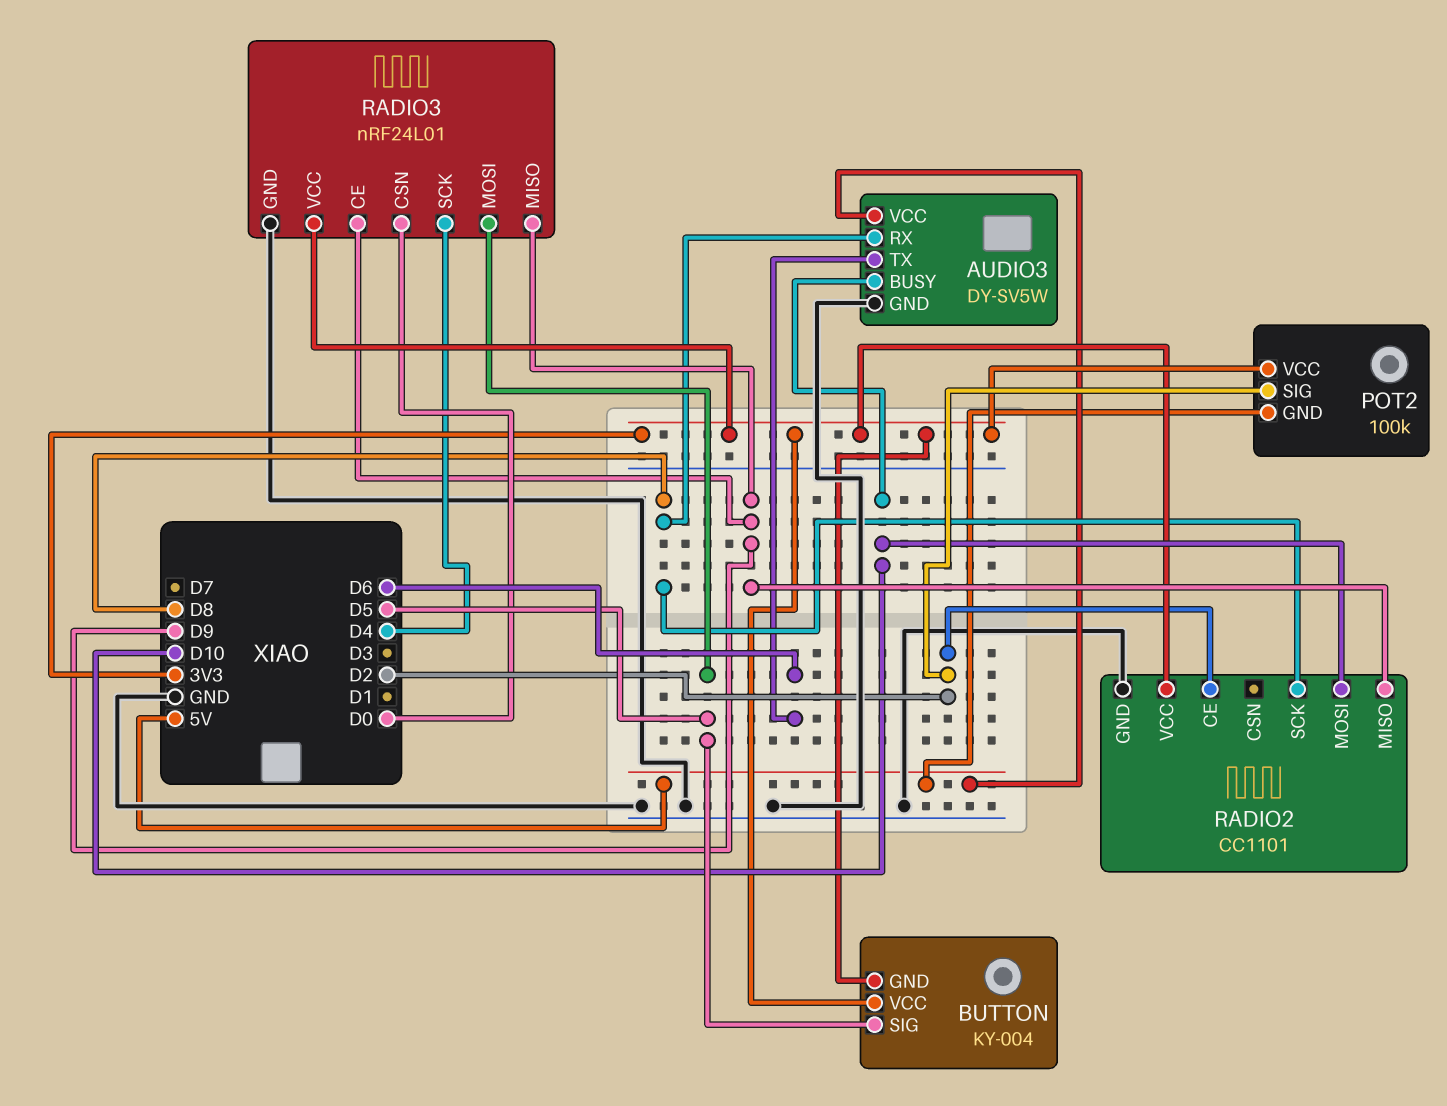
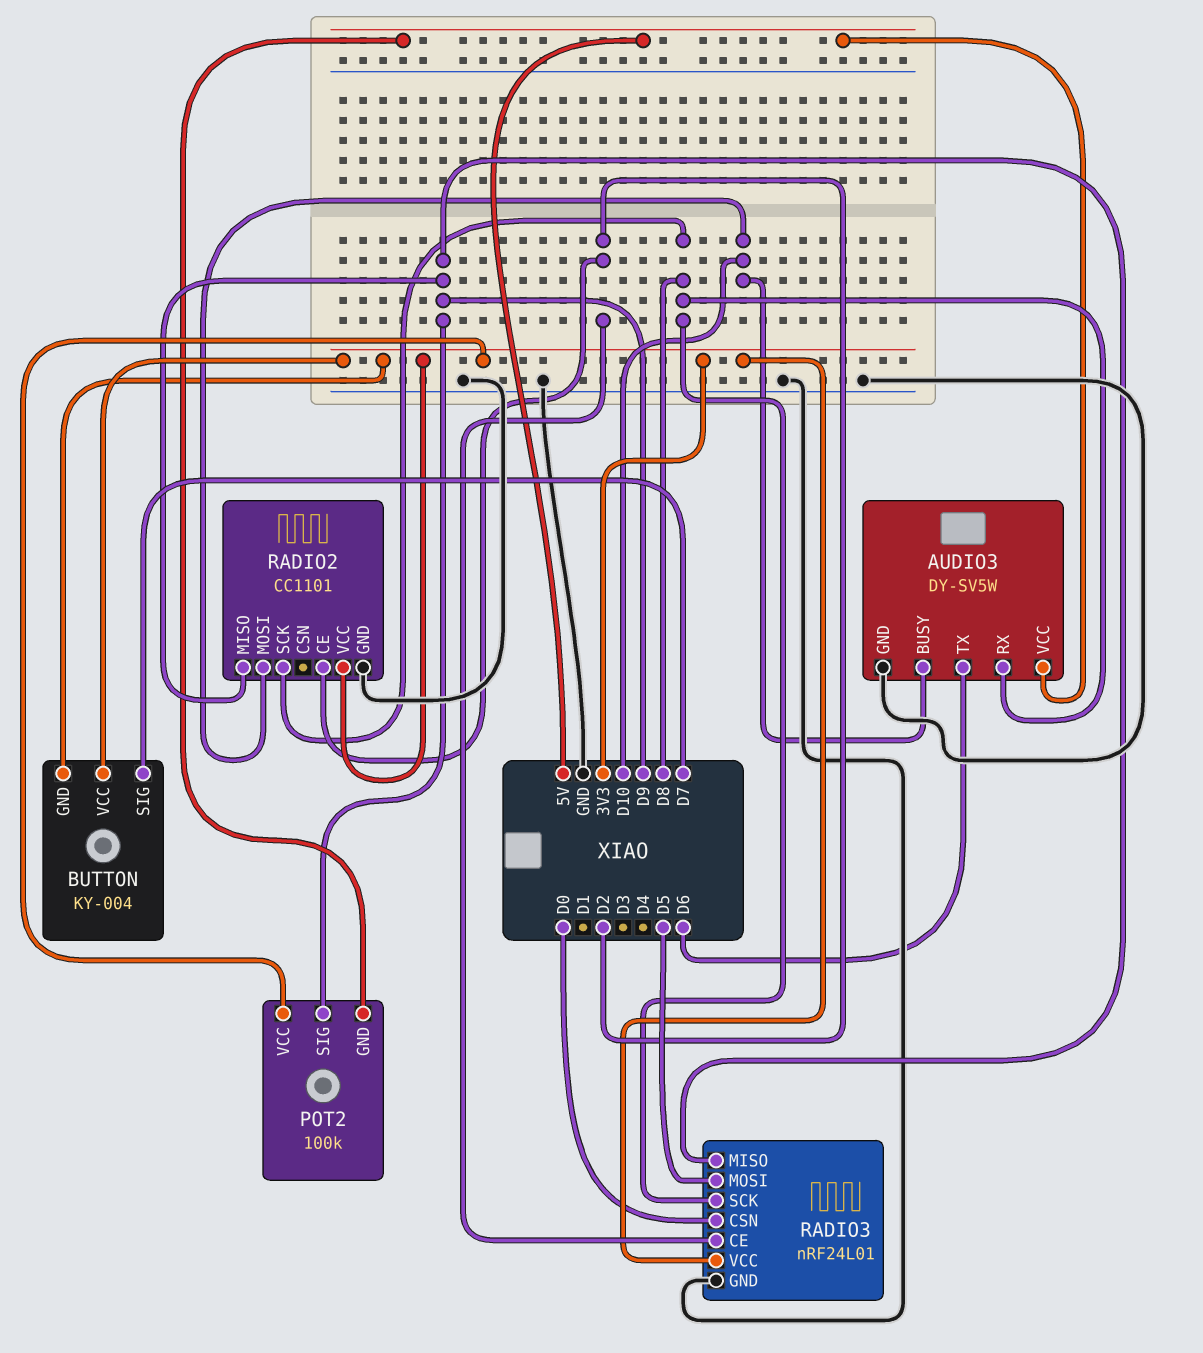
BUTTON pin SIG: D5 -> D7
POT2 pin SIG: D2 -> D9
RADIO3 pin CE: D9 -> D2
RADIO3 pin SCK: D4 -> D8

